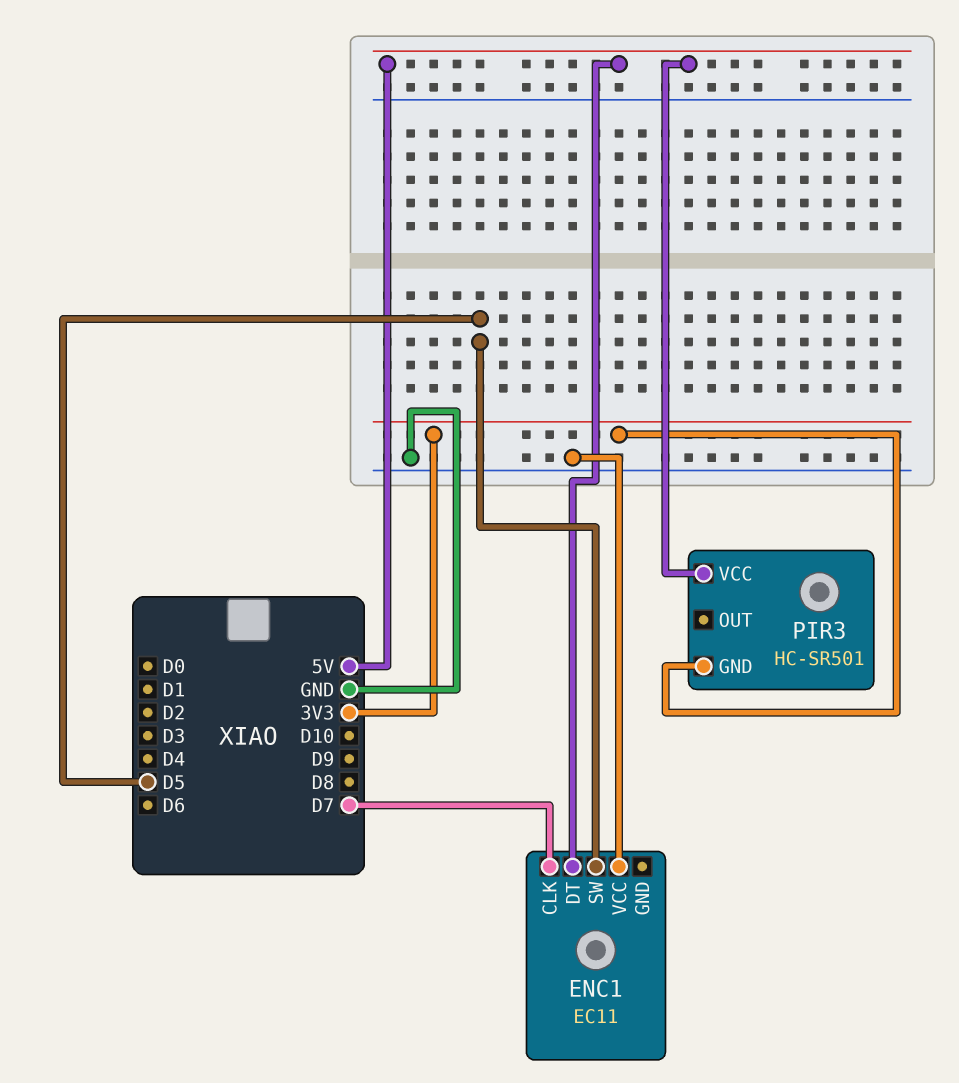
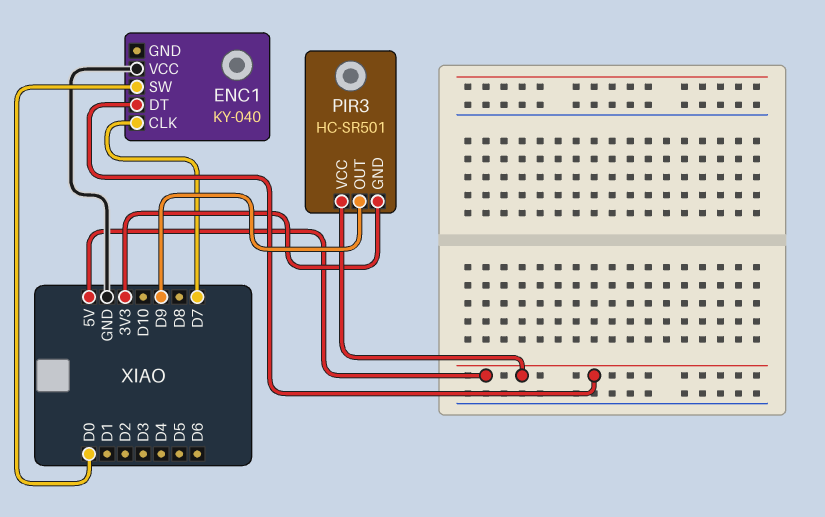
ENC1: EC11 -> KY-040
ENC1 pin SW: D5 -> D0
PIR3 pin OUT: none -> D9

